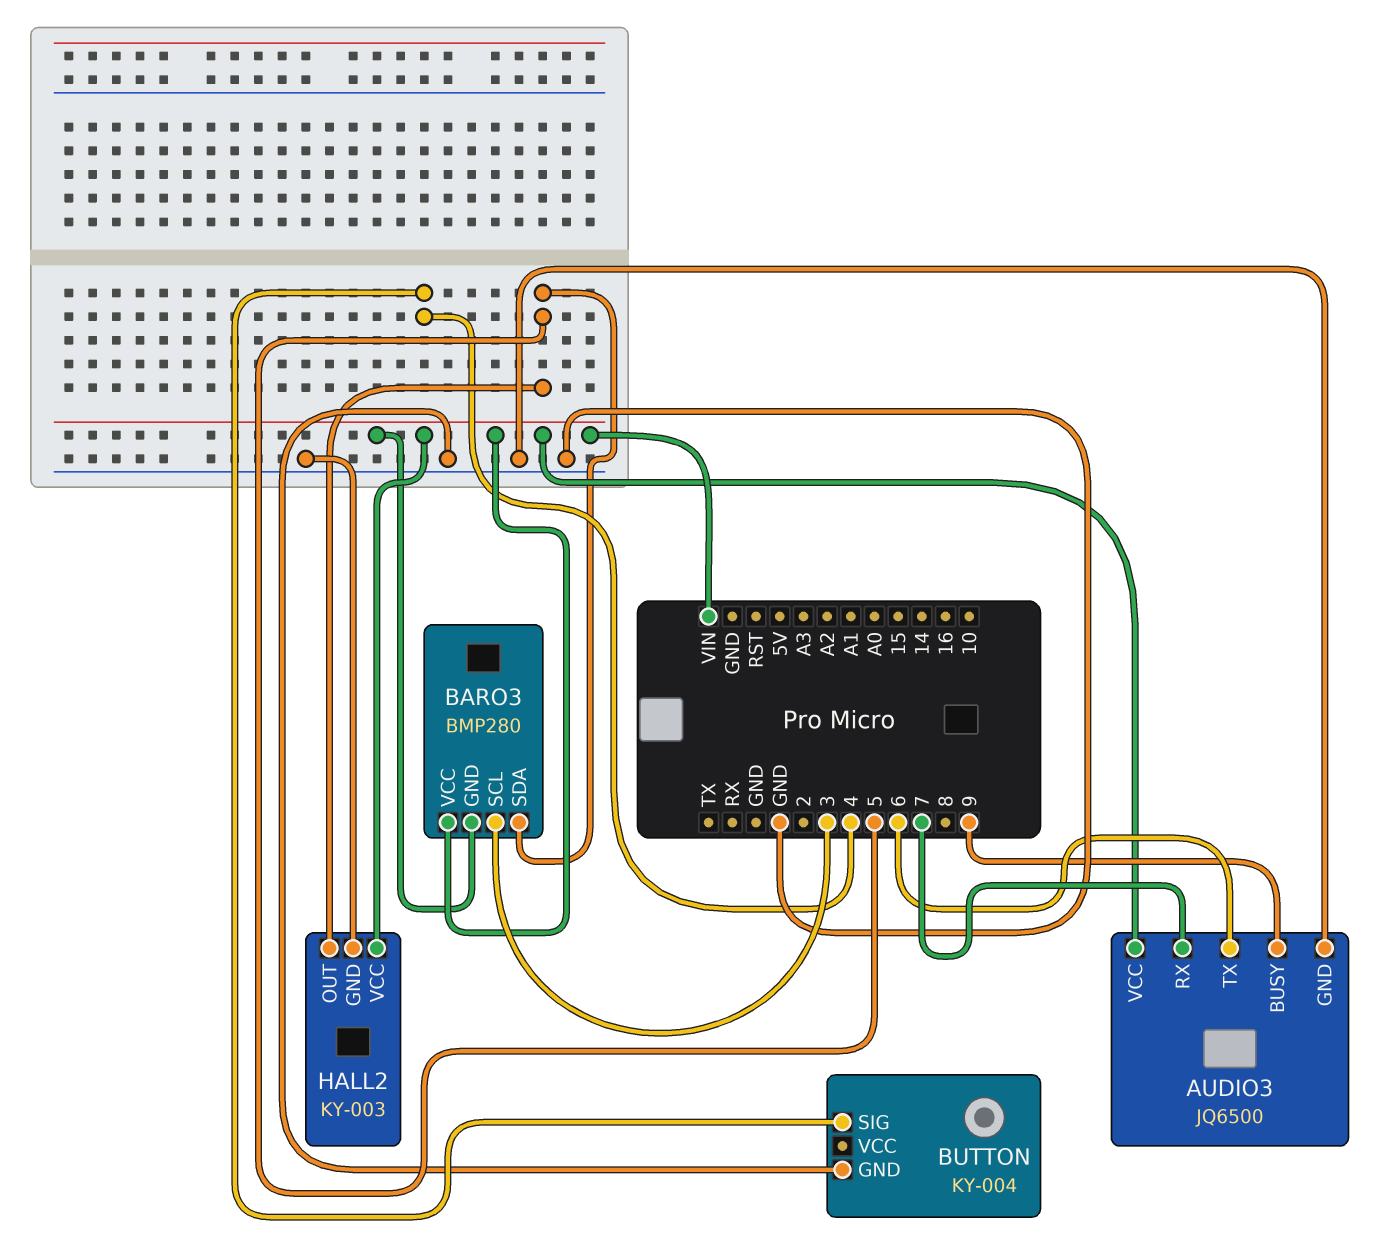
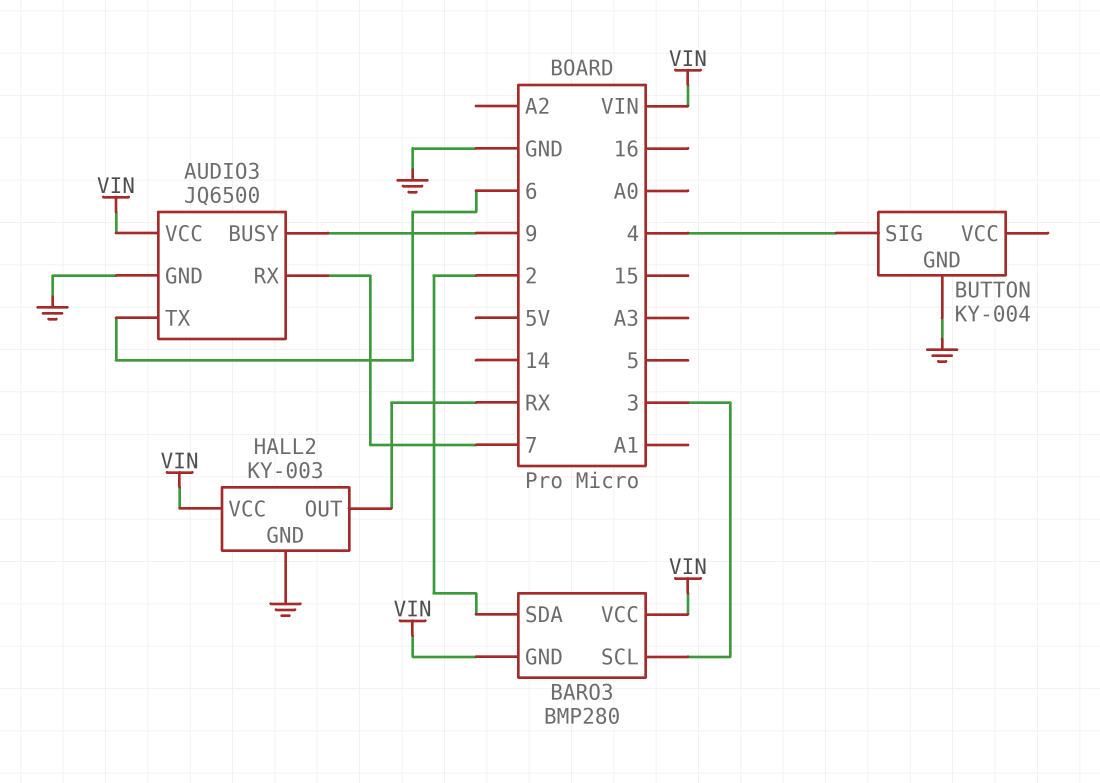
BARO3 pin SDA: 5 -> 2
HALL2 pin OUT: 5 -> RX

